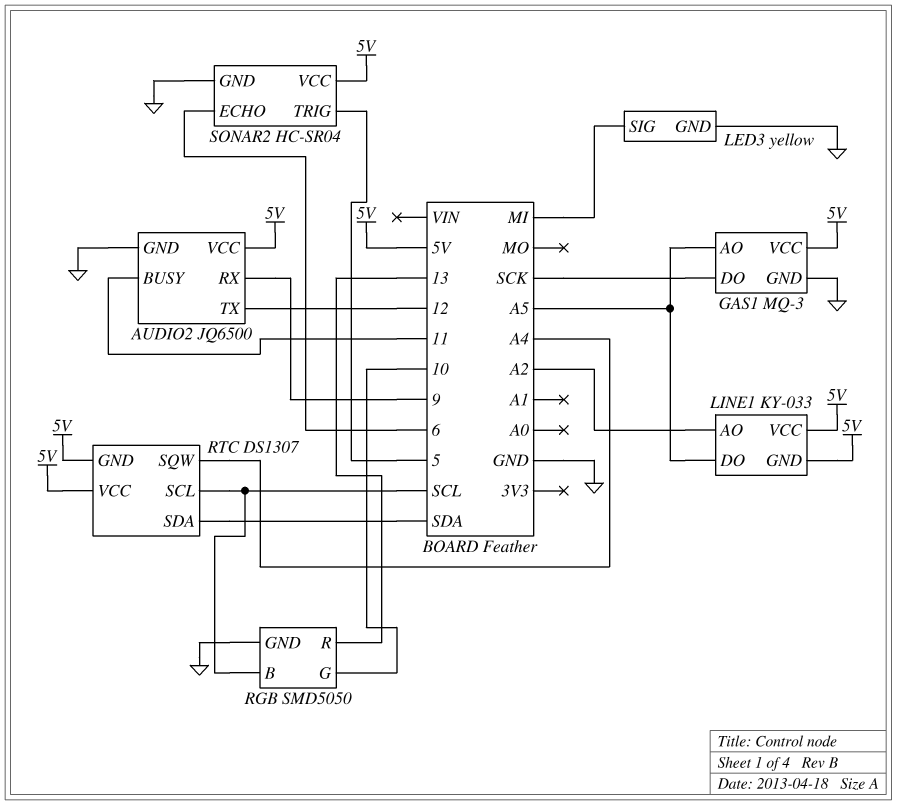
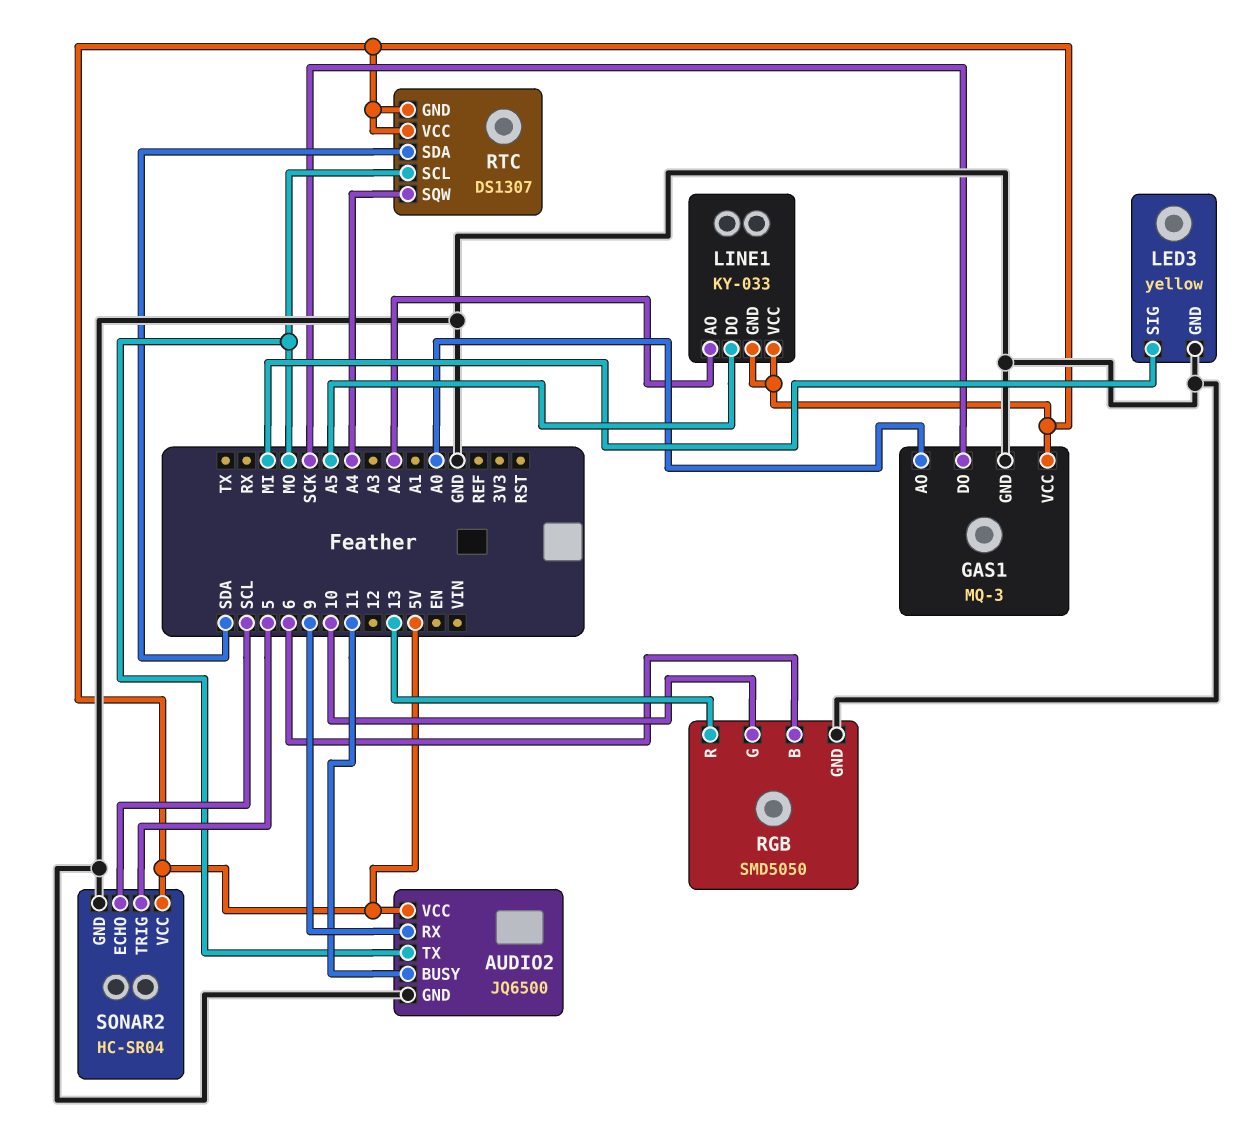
AUDIO2 pin TX: 12 -> MO
GAS1 pin AO: A5 -> A0
RGB pin B: SCL -> 6
RTC pin SCL: SCL -> MO
SONAR2 pin ECHO: 6 -> SCL

